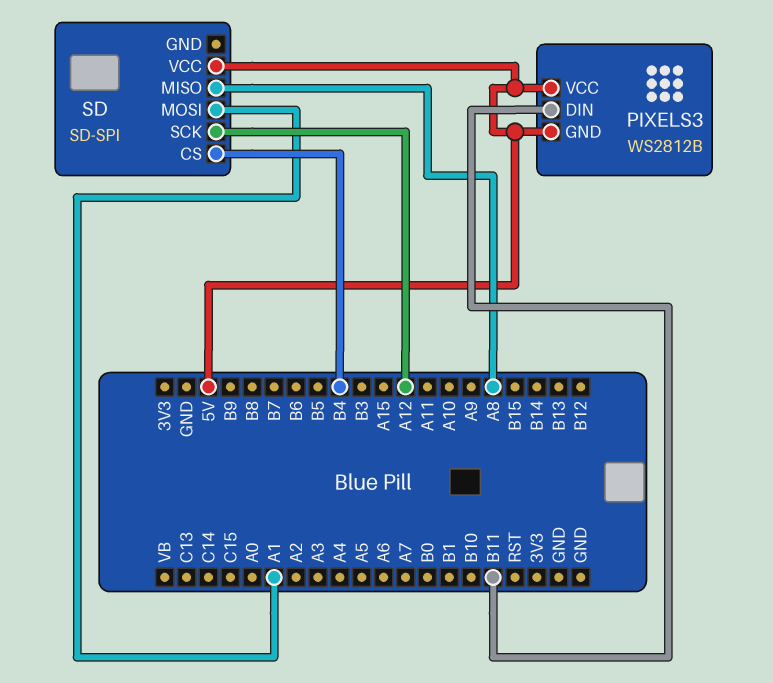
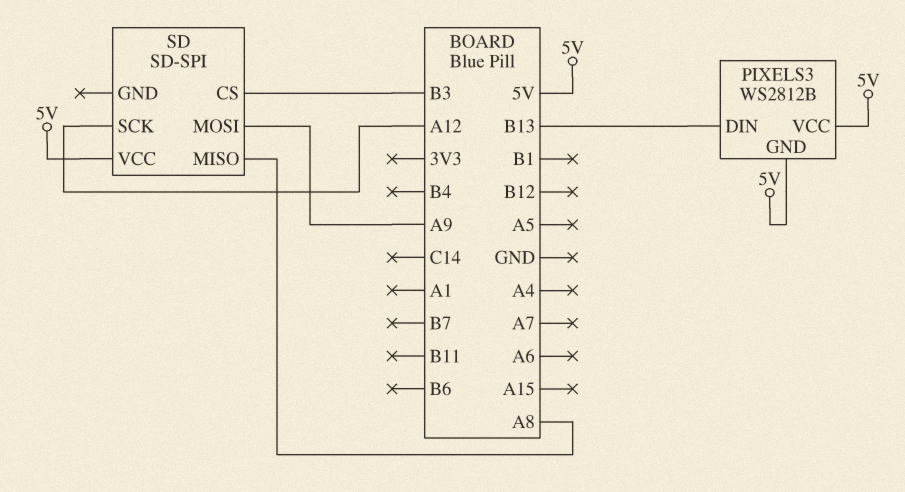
PIXELS3 pin DIN: B11 -> B13
SD pin CS: B4 -> B3
SD pin MOSI: A1 -> A9

